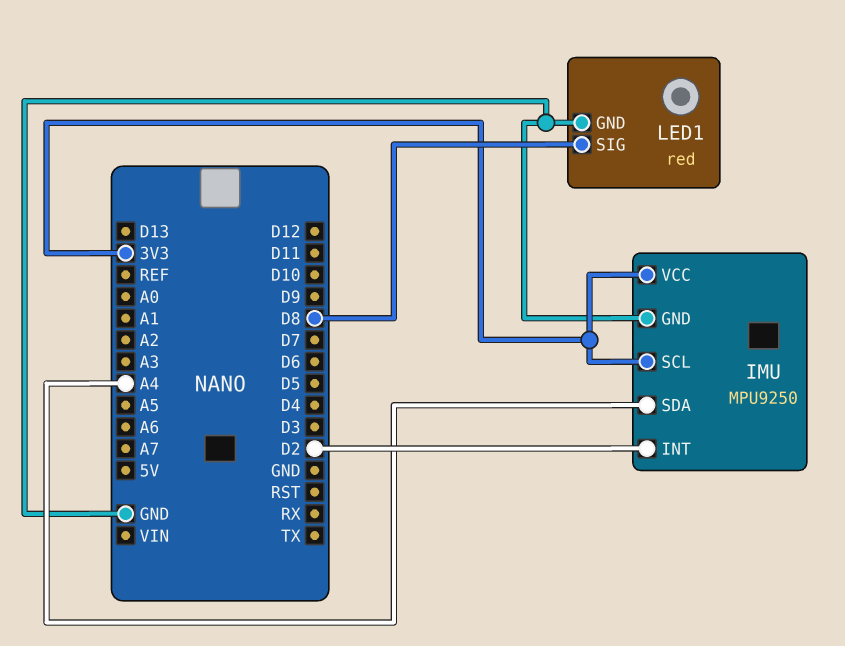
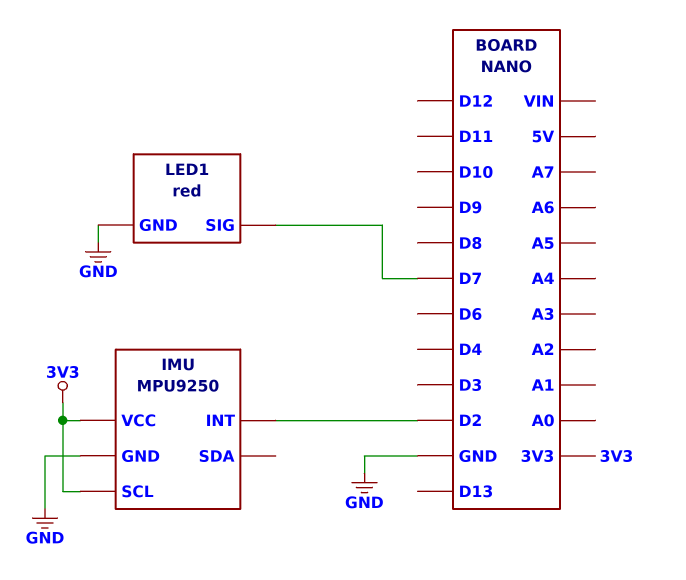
IMU pin SDA: A4 -> none
LED1 pin SIG: D8 -> D7

